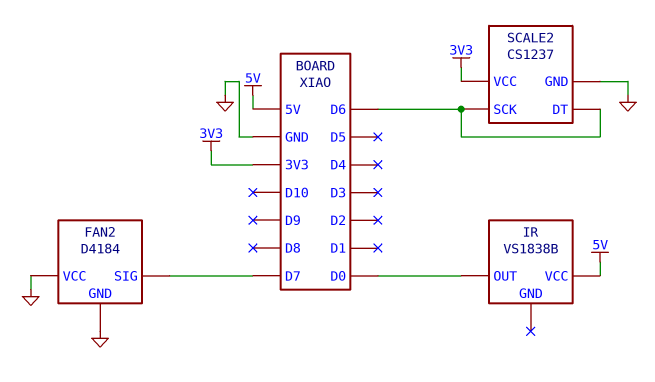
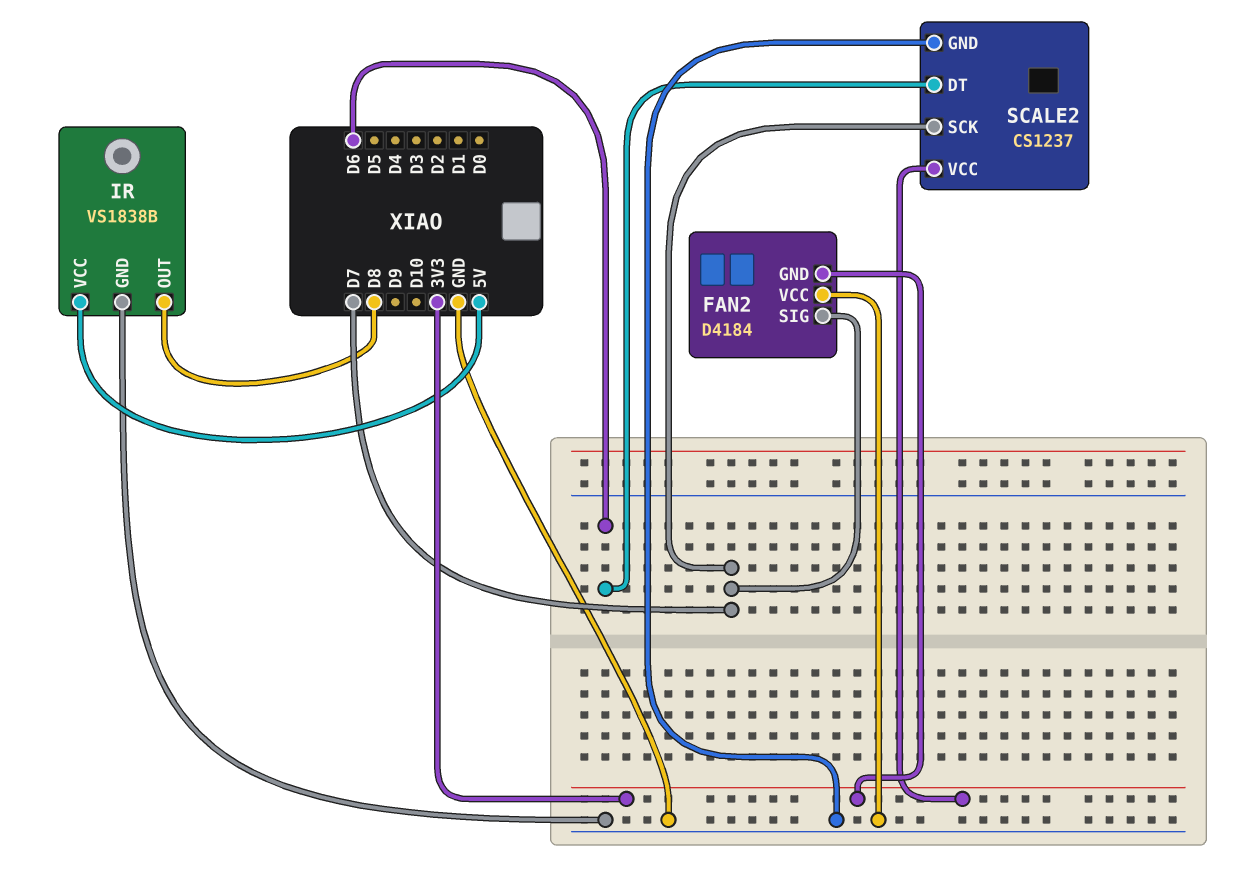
FAN2 pin GND: GND -> 3V3
IR pin GND: none -> GND
IR pin OUT: D0 -> D8
SCALE2 pin SCK: D6 -> D7

